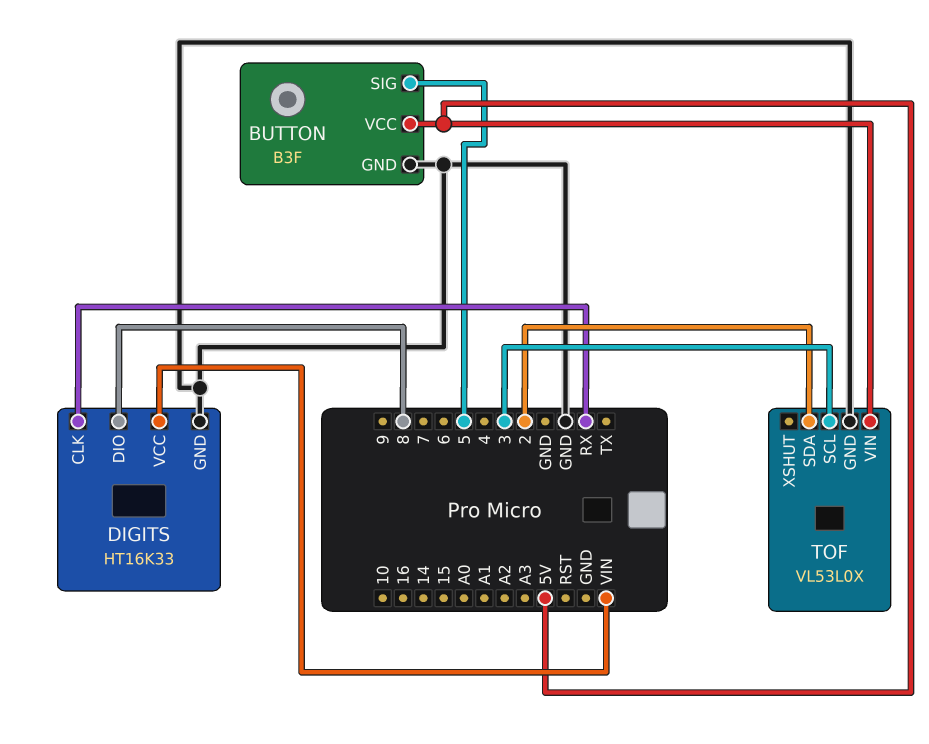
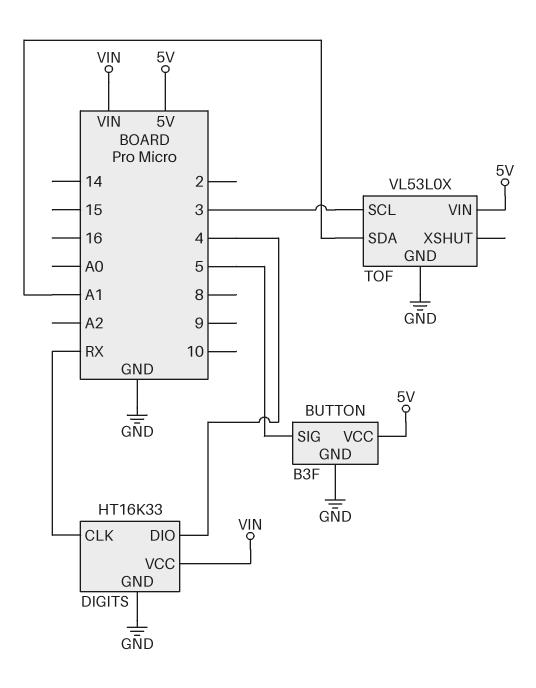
DIGITS pin DIO: 8 -> 4
TOF pin SDA: 2 -> A1

